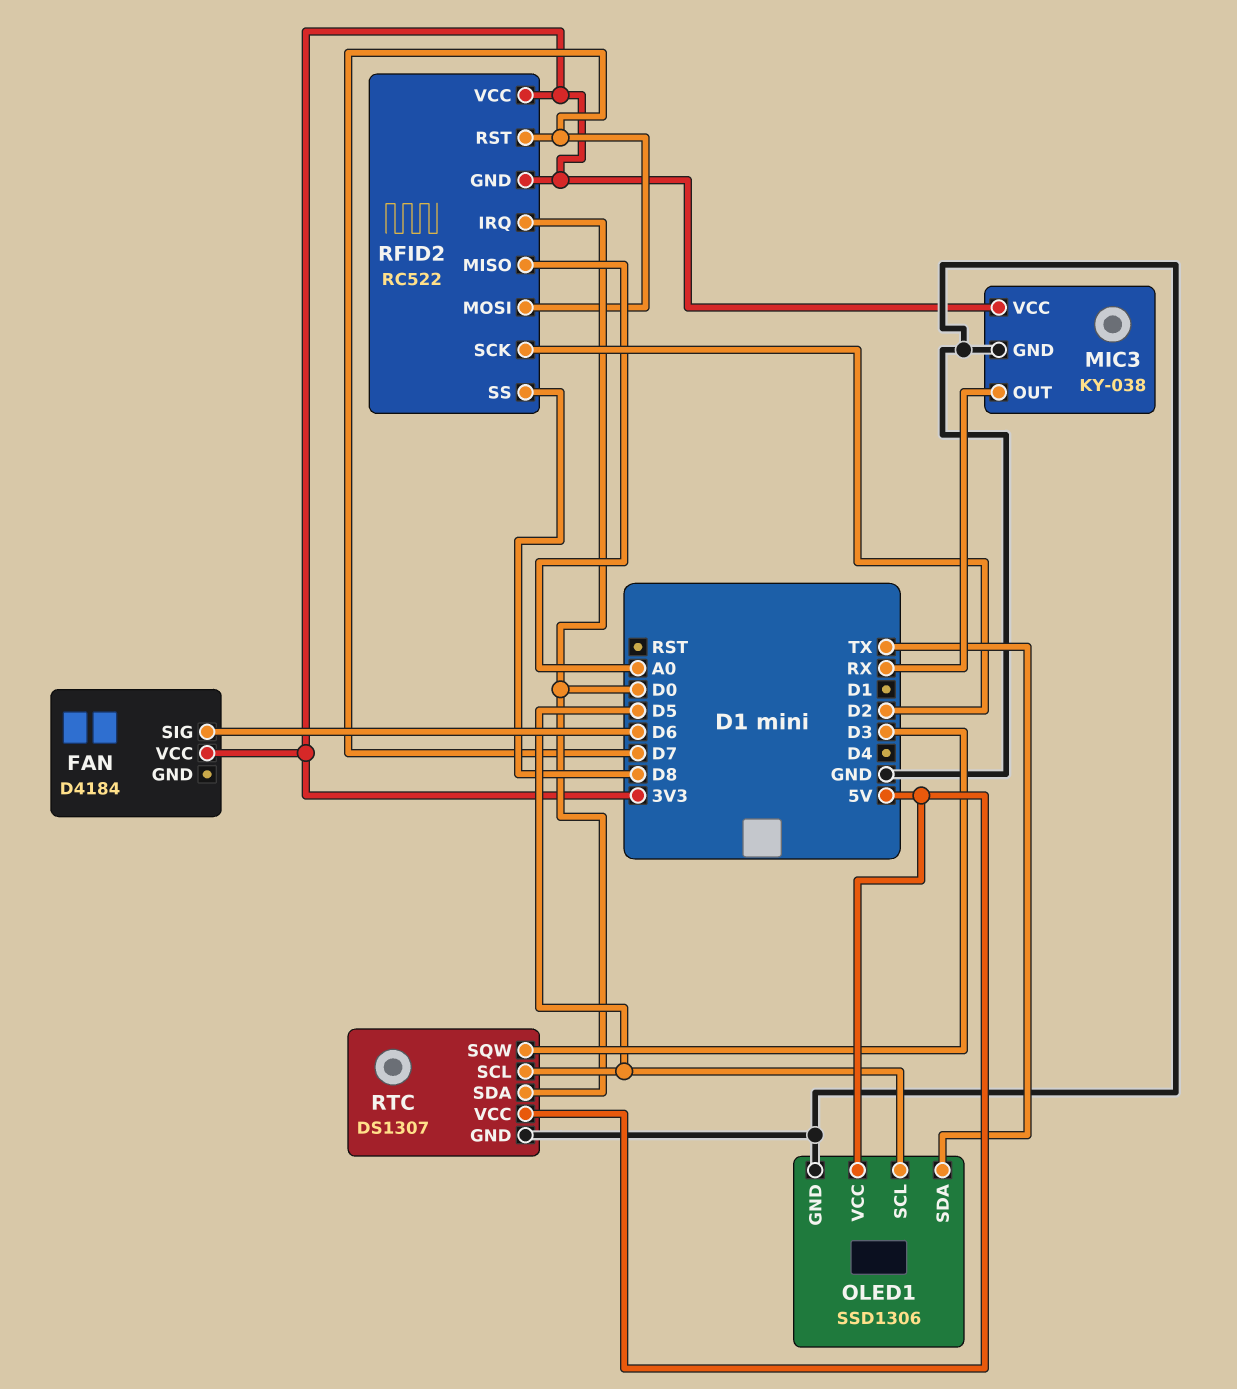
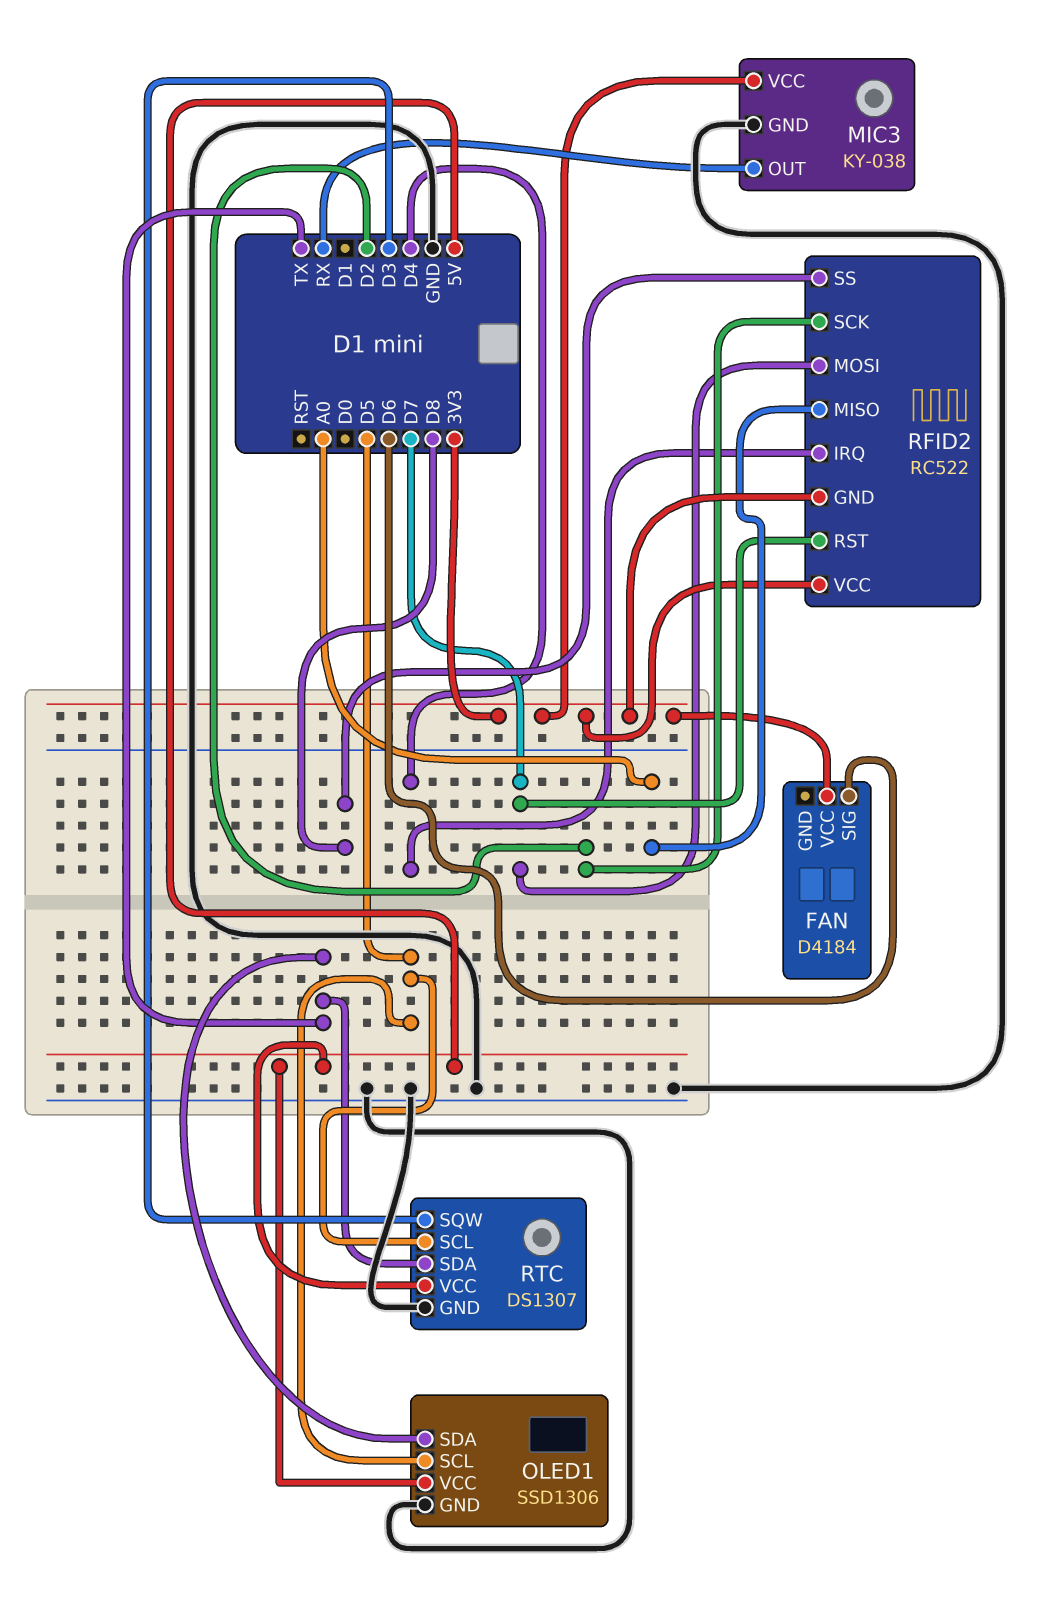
RFID2 pin IRQ: D0 -> D4
RTC pin SDA: D0 -> TX

